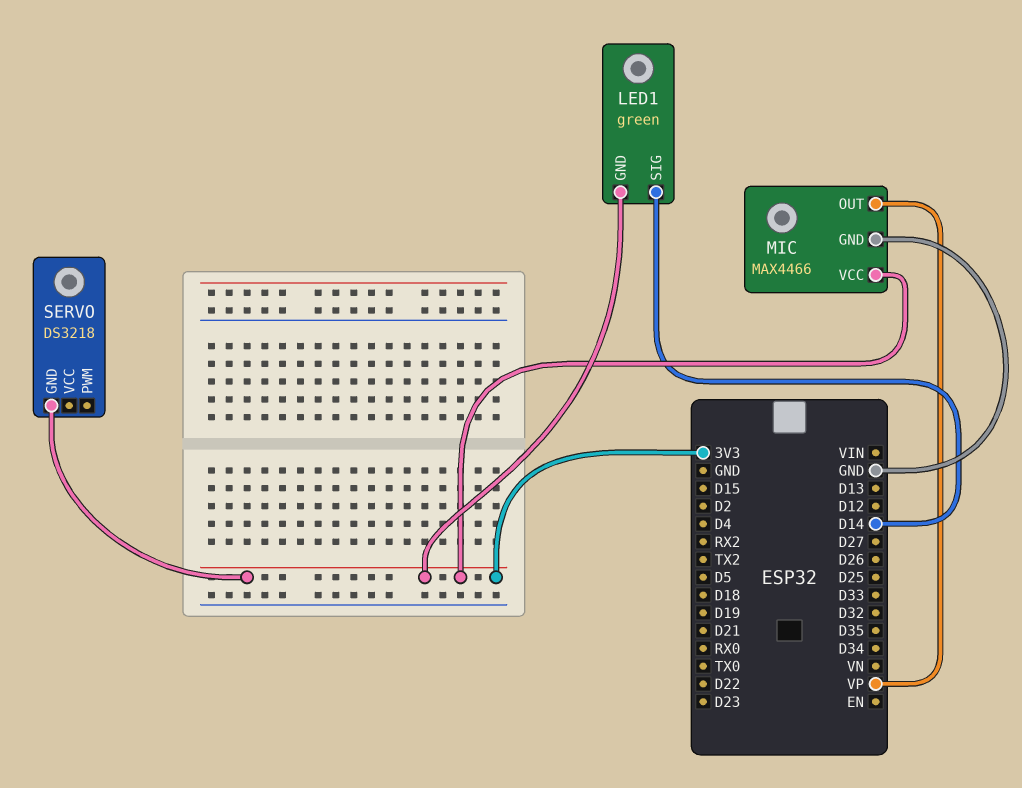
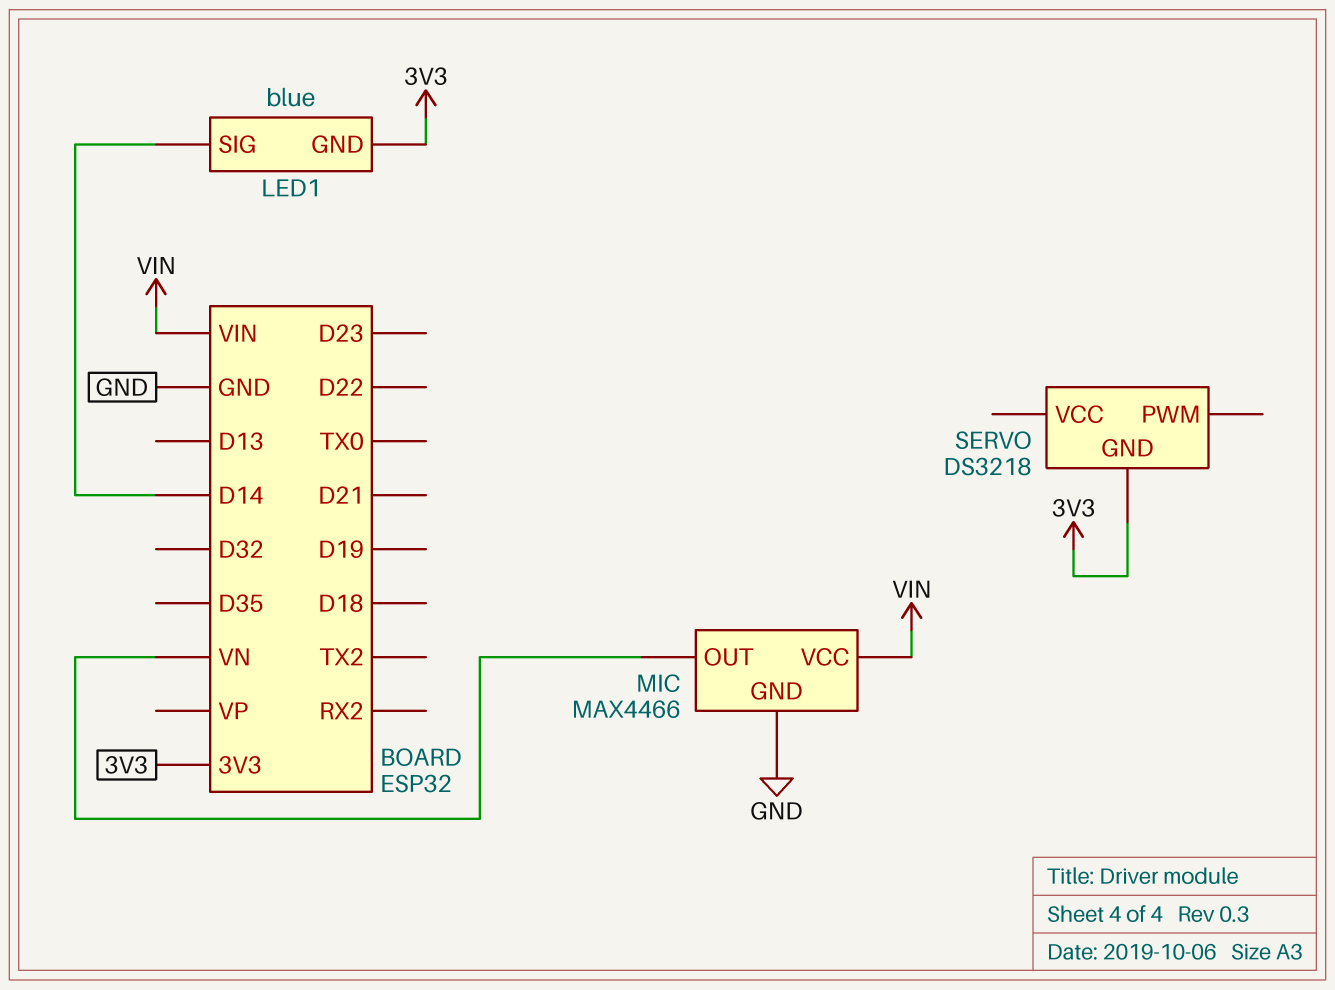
LED1: green -> blue
MIC pin OUT: VP -> VN
MIC pin VCC: 3V3 -> VIN

